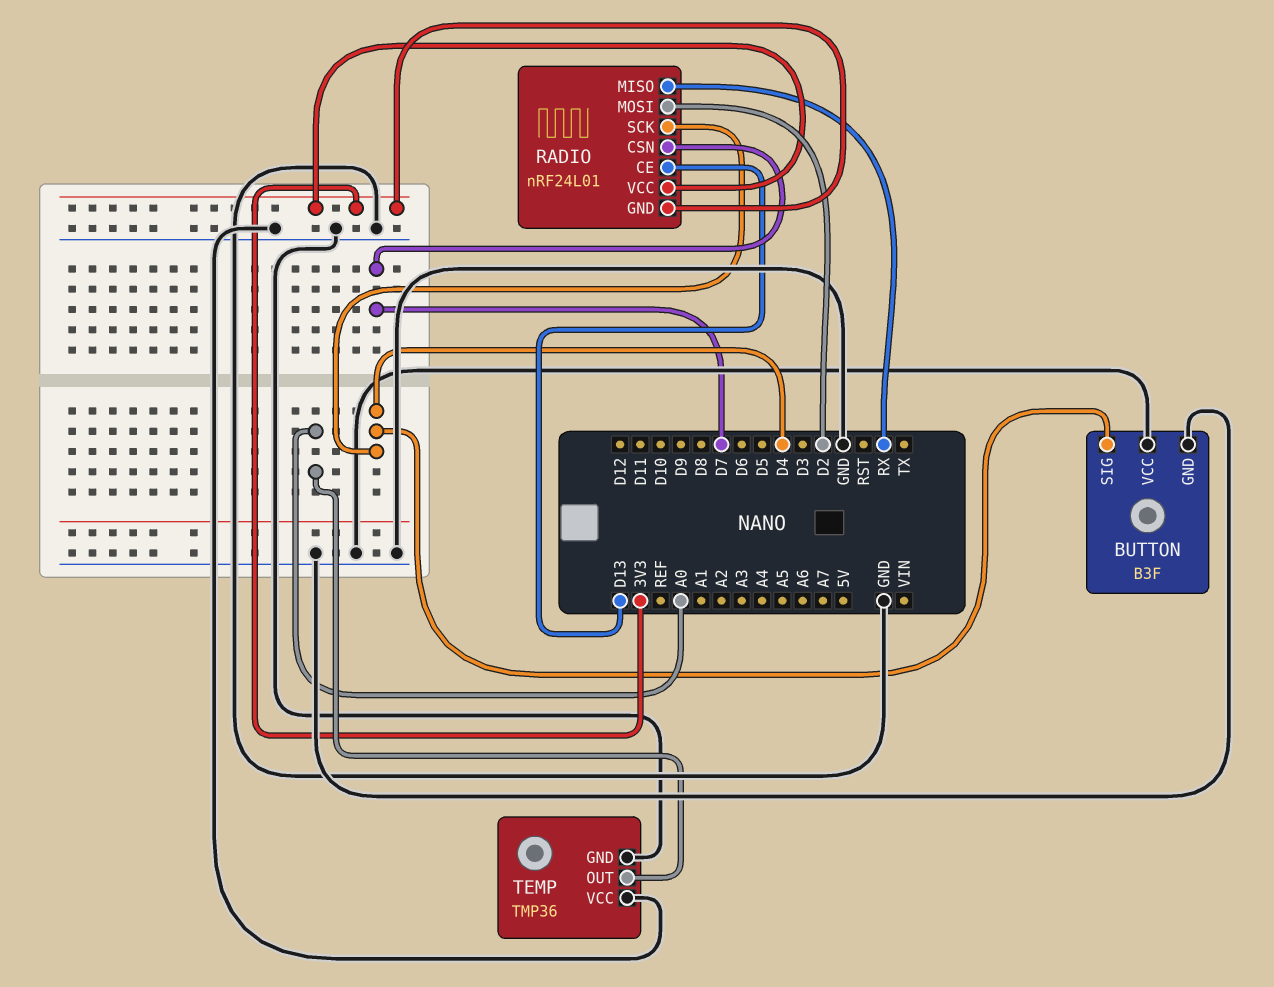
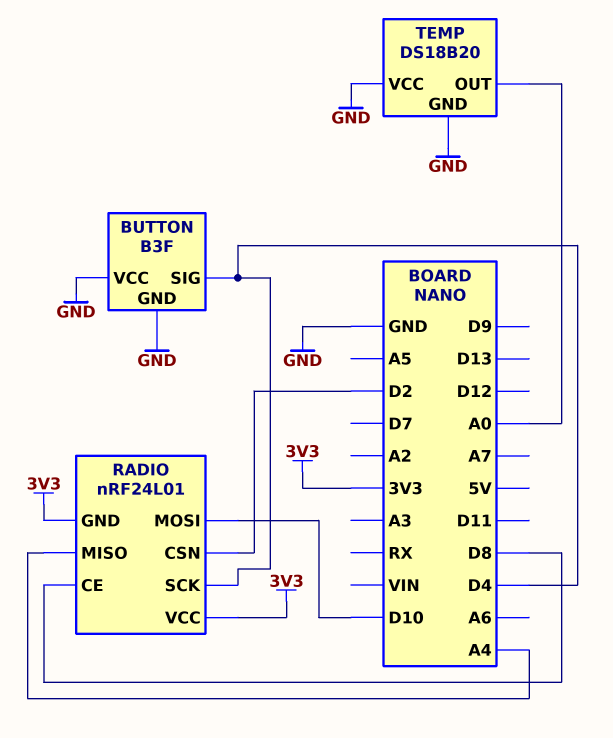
RADIO pin CE: D13 -> D8
RADIO pin CSN: D7 -> D2
RADIO pin MISO: RX -> A4
RADIO pin MOSI: D2 -> D10
TEMP: TMP36 -> DS18B20

